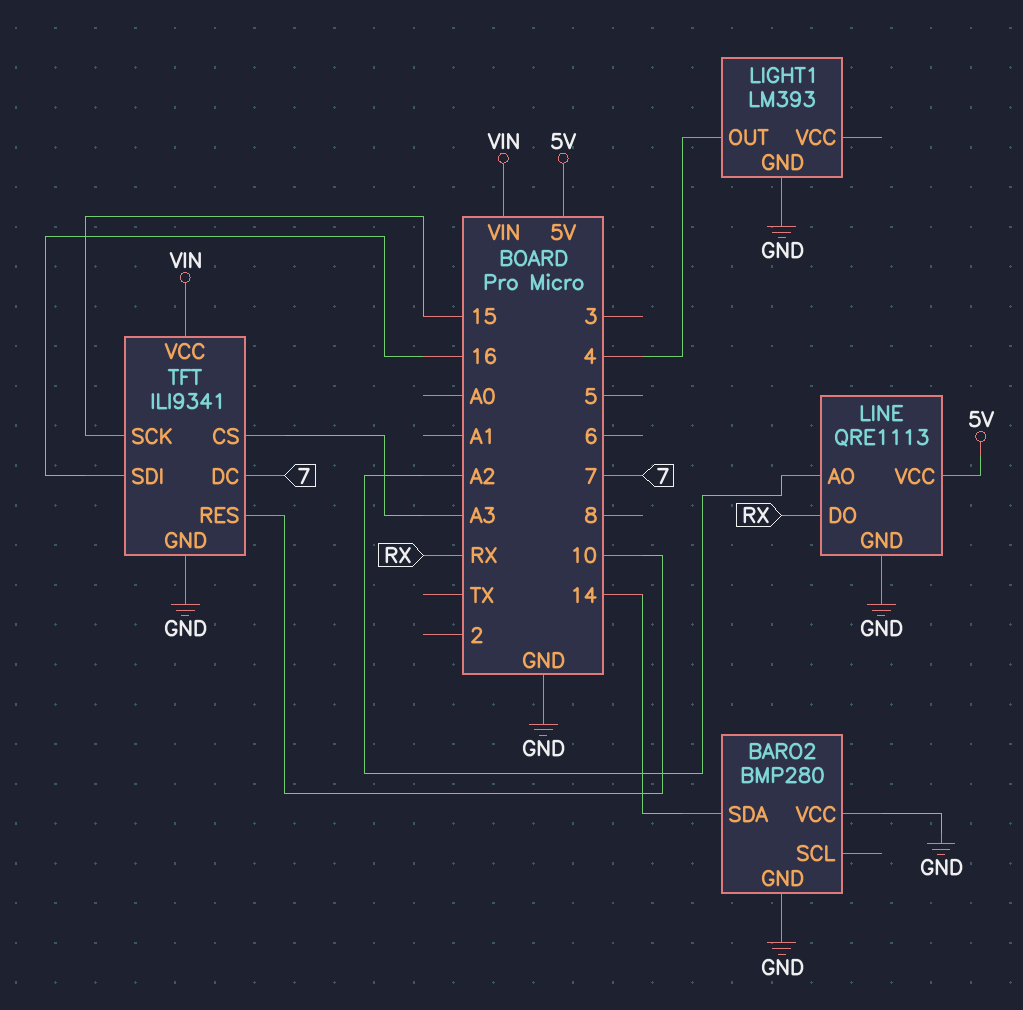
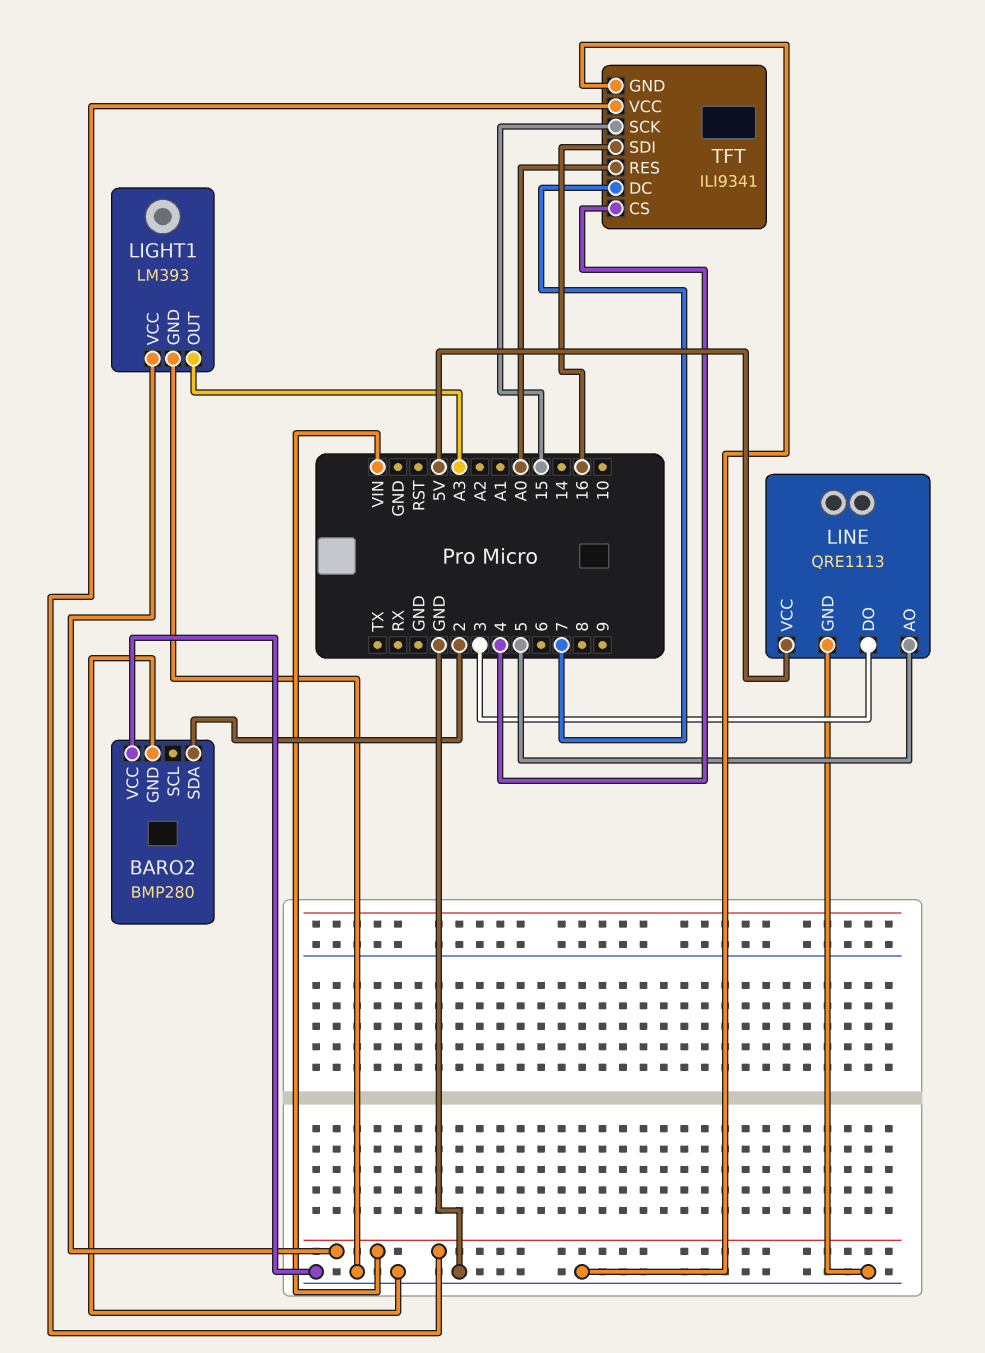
BARO2 pin SDA: 14 -> 2
LIGHT1 pin OUT: 4 -> A3
LIGHT1 pin VCC: none -> VIN
LINE pin AO: A2 -> 5
LINE pin DO: RX -> 3
TFT pin CS: A3 -> 4
TFT pin RES: 10 -> A0

